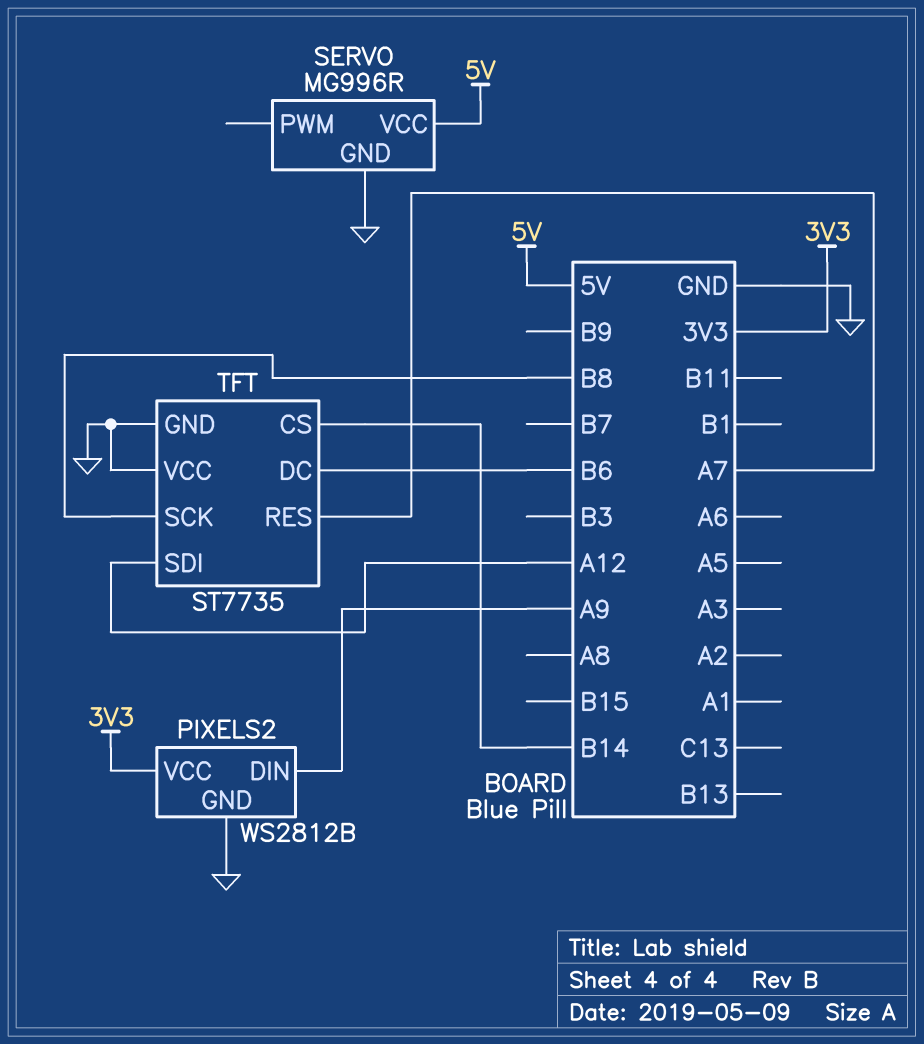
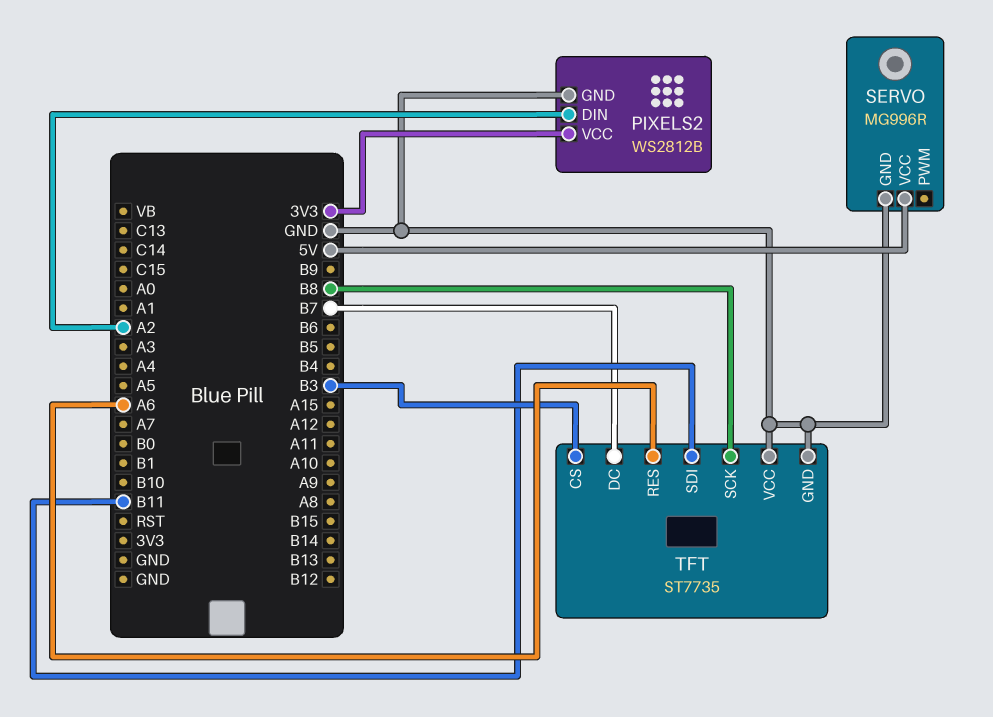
PIXELS2 pin DIN: A9 -> A2
TFT pin CS: B14 -> B3
TFT pin DC: B6 -> B7
TFT pin RES: A7 -> A6
TFT pin SDI: A12 -> B11

